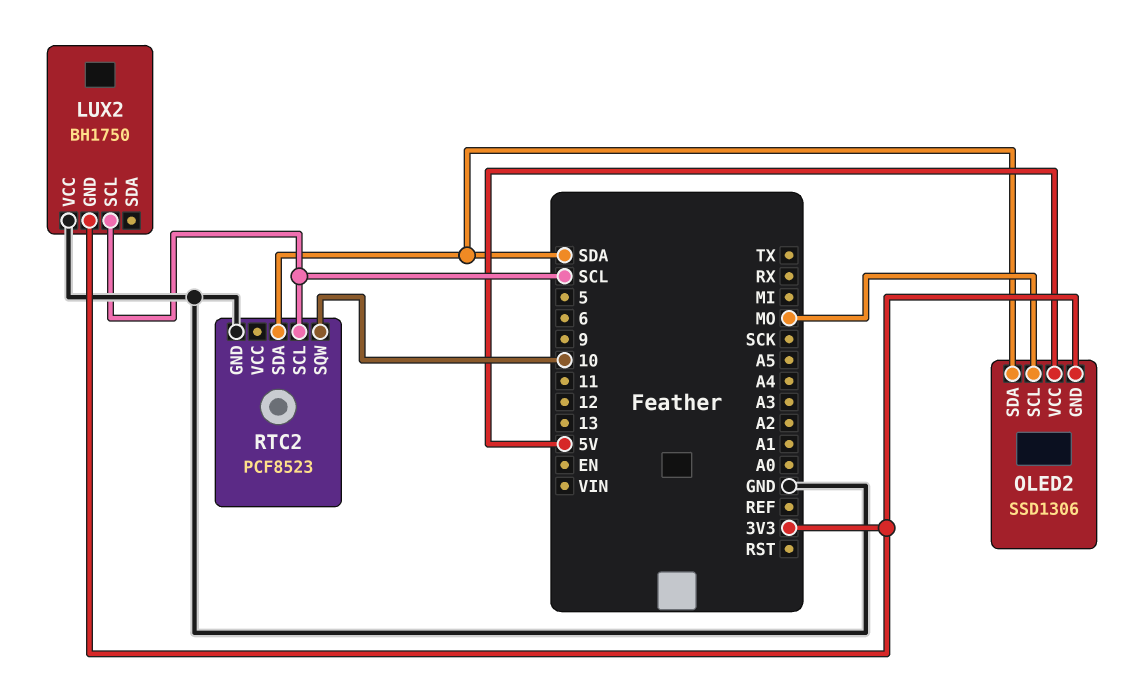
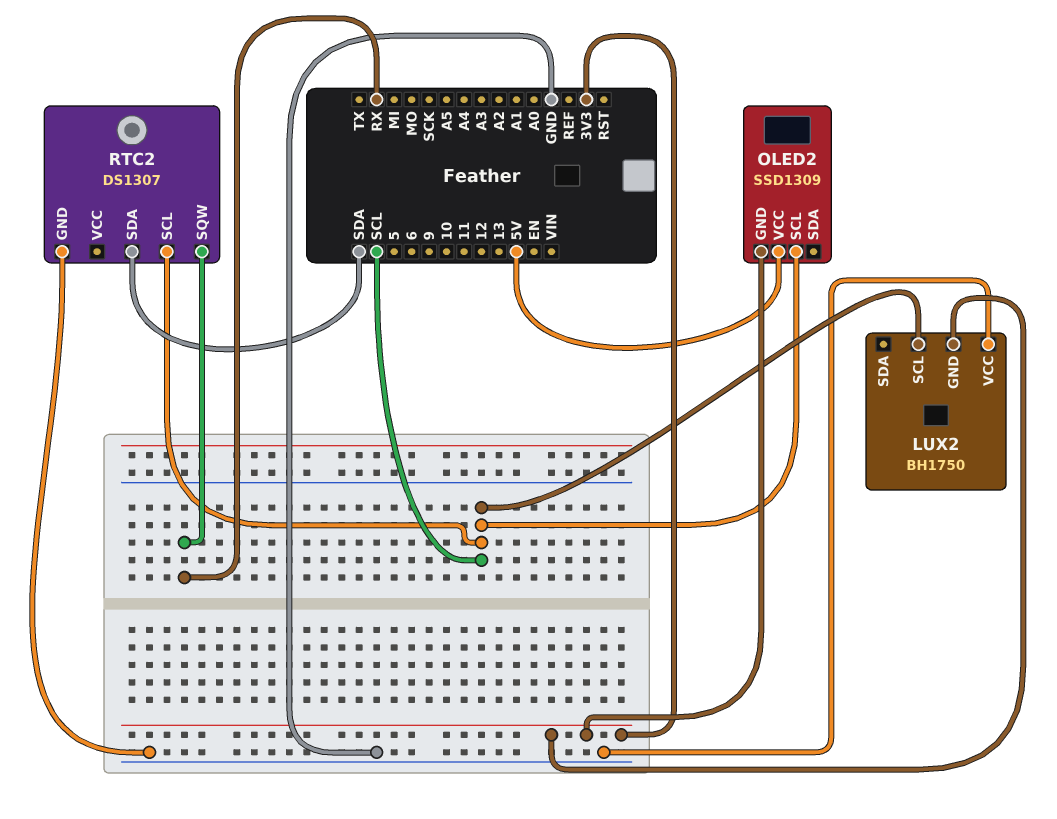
OLED2: SSD1306 -> SSD1309
OLED2 pin SCL: MO -> SCL
OLED2 pin SDA: SDA -> none
RTC2: PCF8523 -> DS1307
RTC2 pin SQW: 10 -> RX

